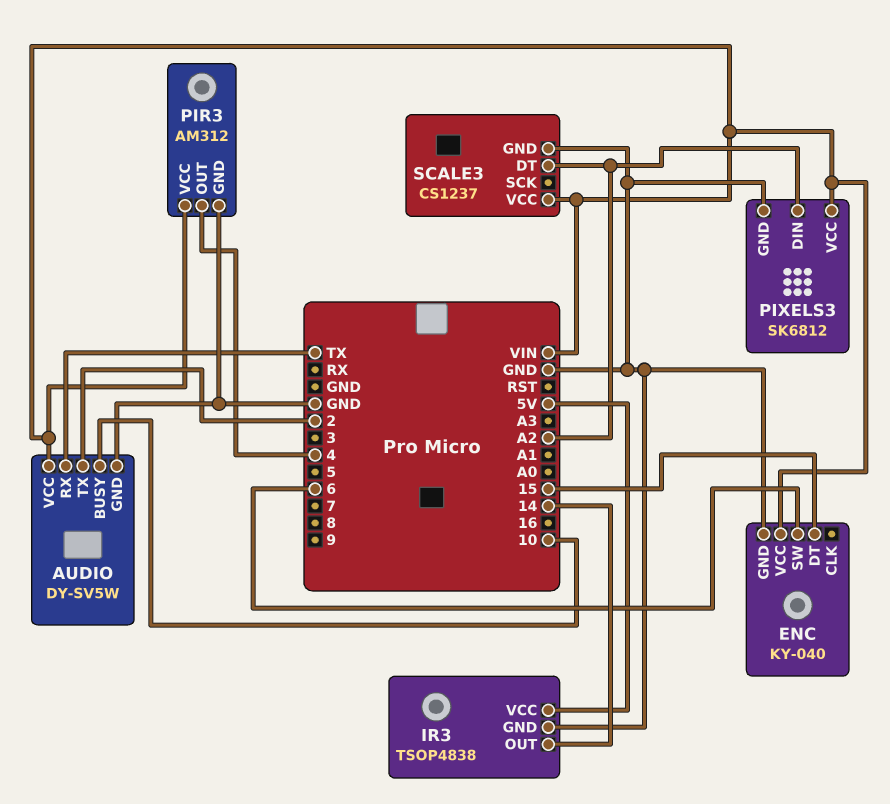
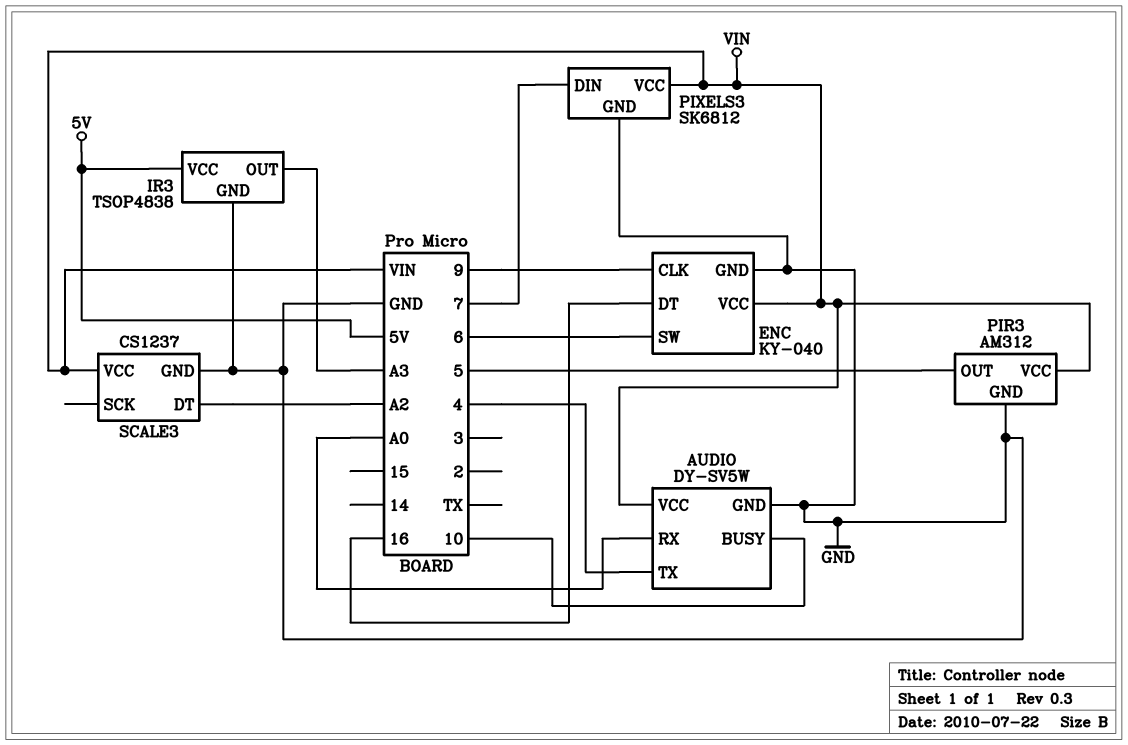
AUDIO pin RX: TX -> A0
AUDIO pin TX: 2 -> 4
ENC pin CLK: none -> 9
ENC pin DT: 15 -> 16
IR3 pin OUT: 14 -> A3
PIR3 pin OUT: 4 -> 5
PIXELS3 pin DIN: A2 -> 7

